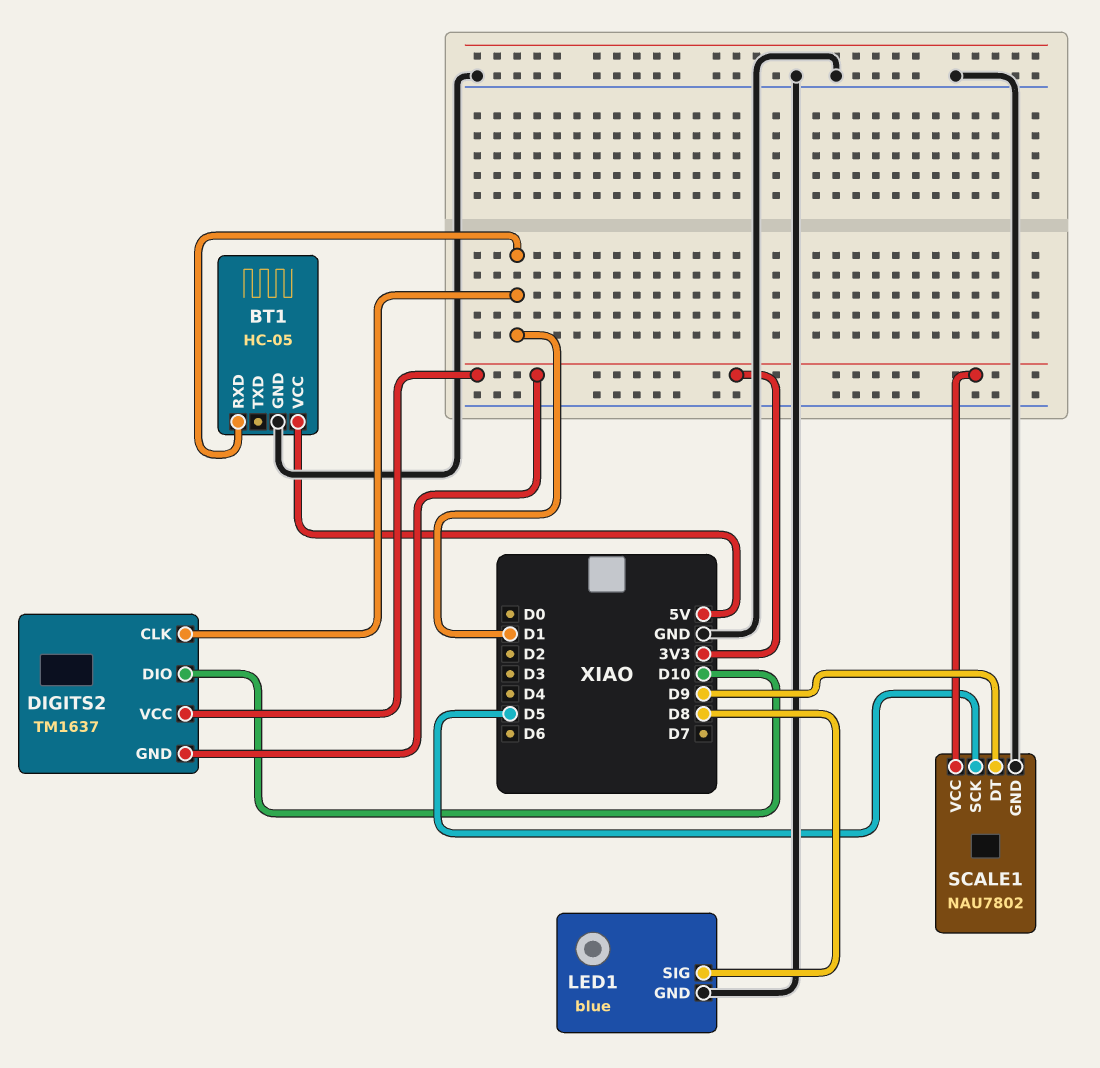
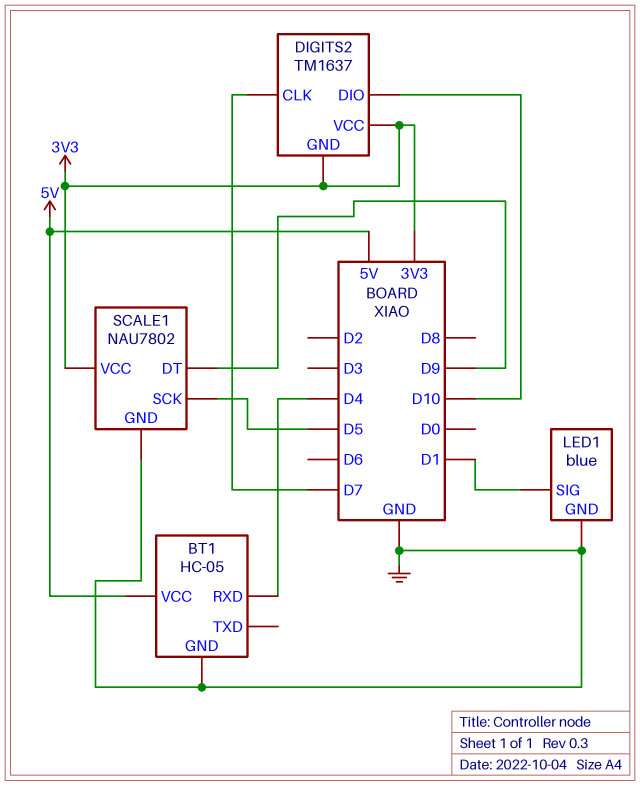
BT1 pin RXD: D1 -> D4
DIGITS2 pin CLK: D1 -> D7
LED1 pin SIG: D8 -> D1

